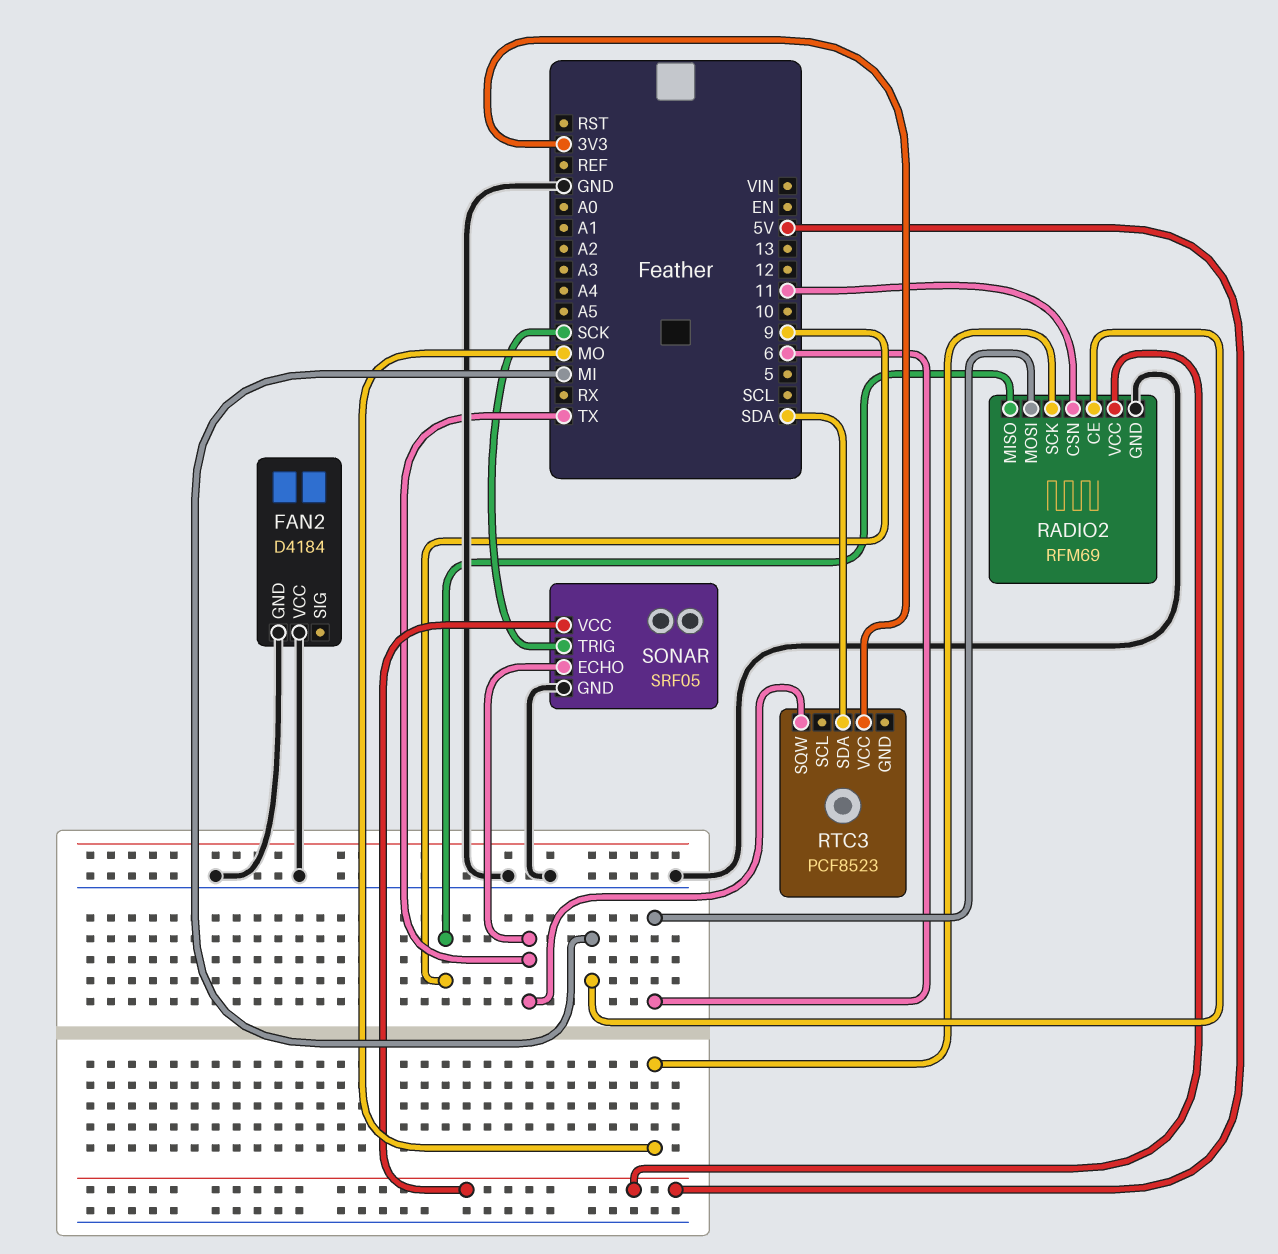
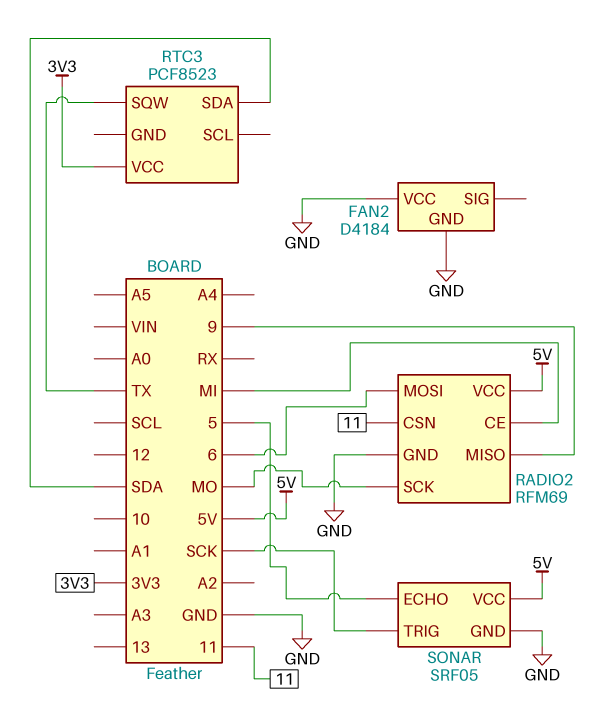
SONAR pin ECHO: TX -> 5

